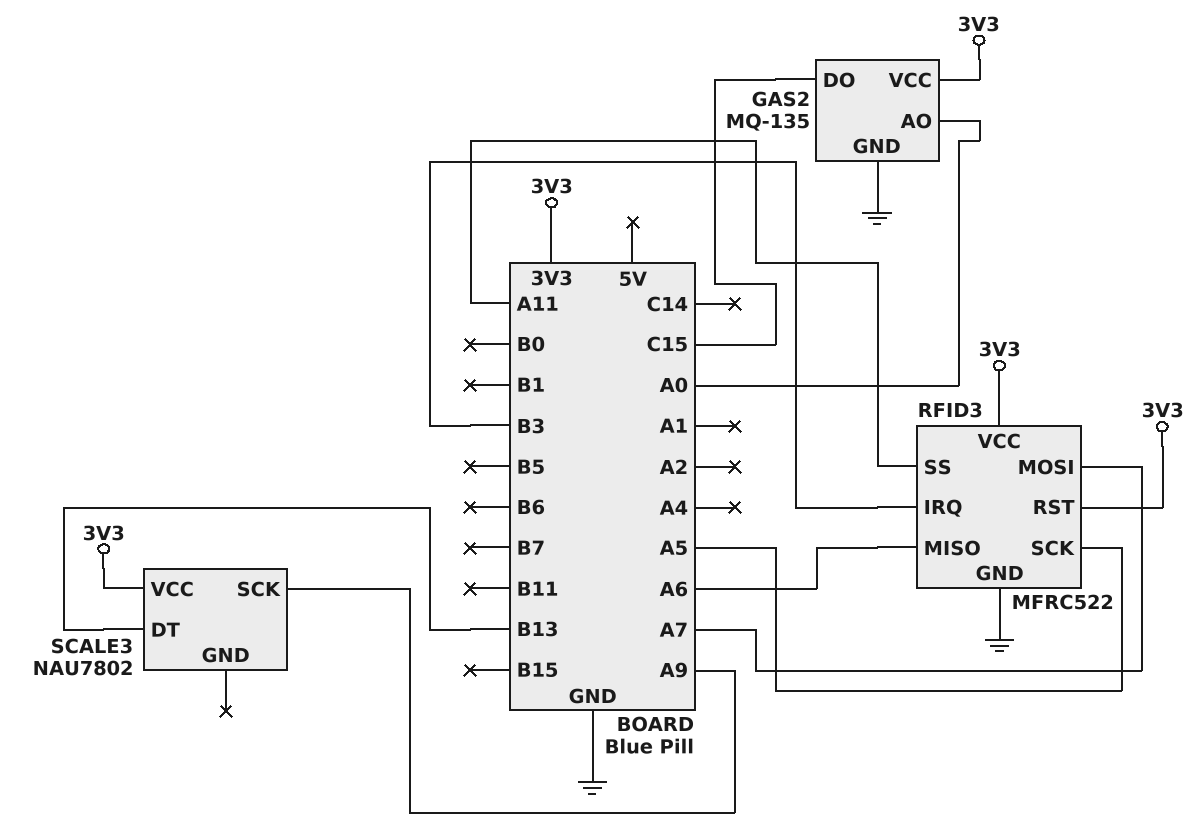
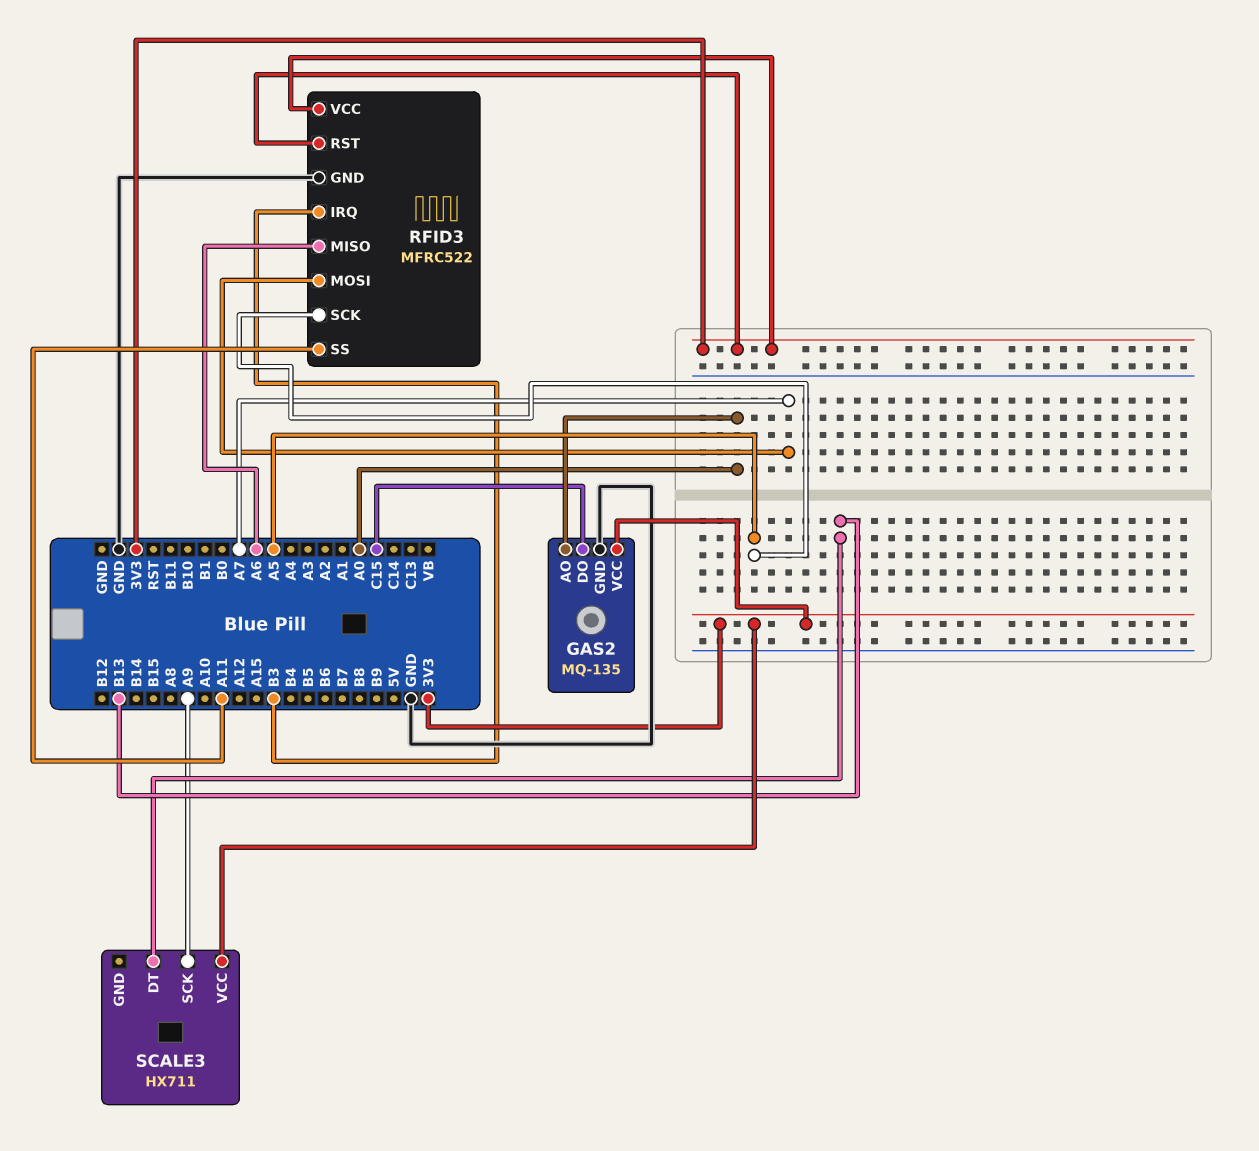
SCALE3: NAU7802 -> HX711

